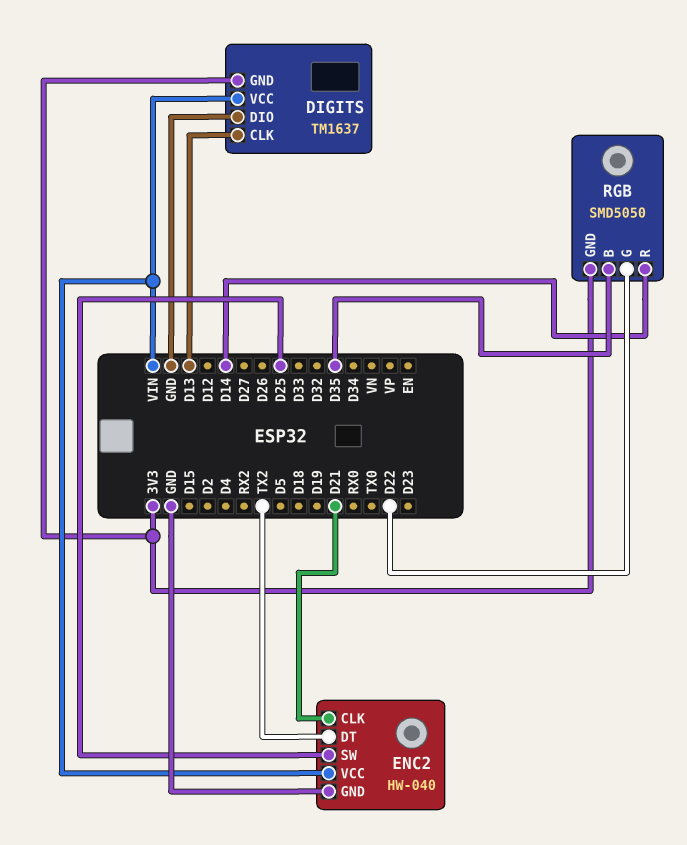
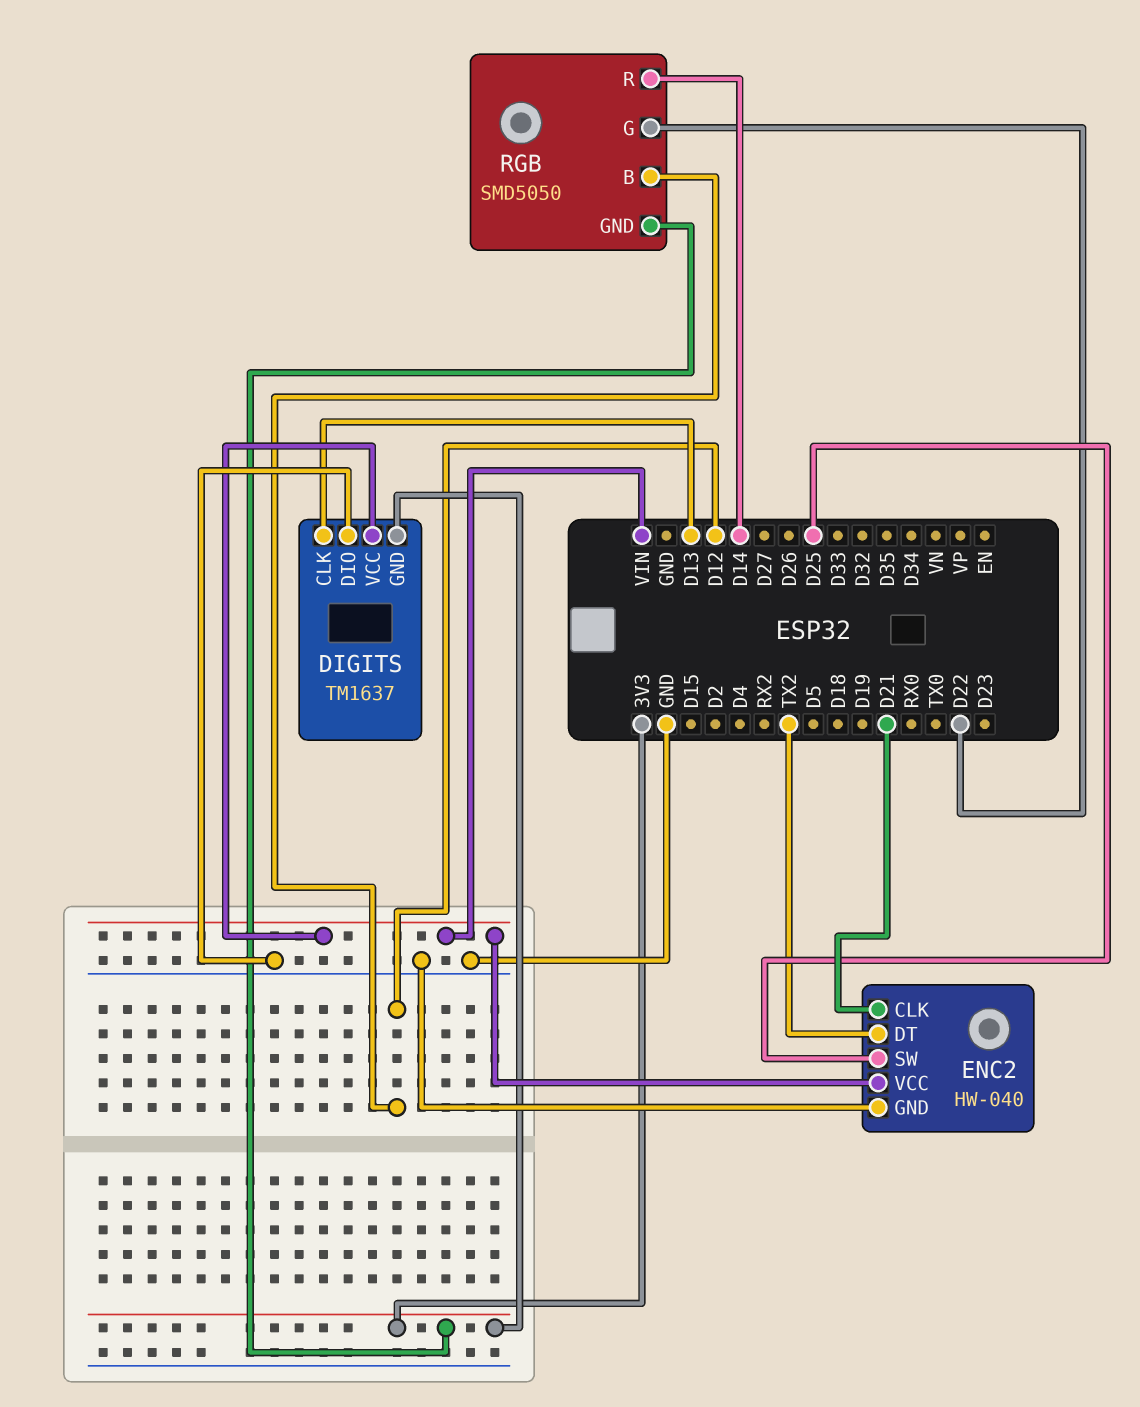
RGB pin B: D35 -> D12

